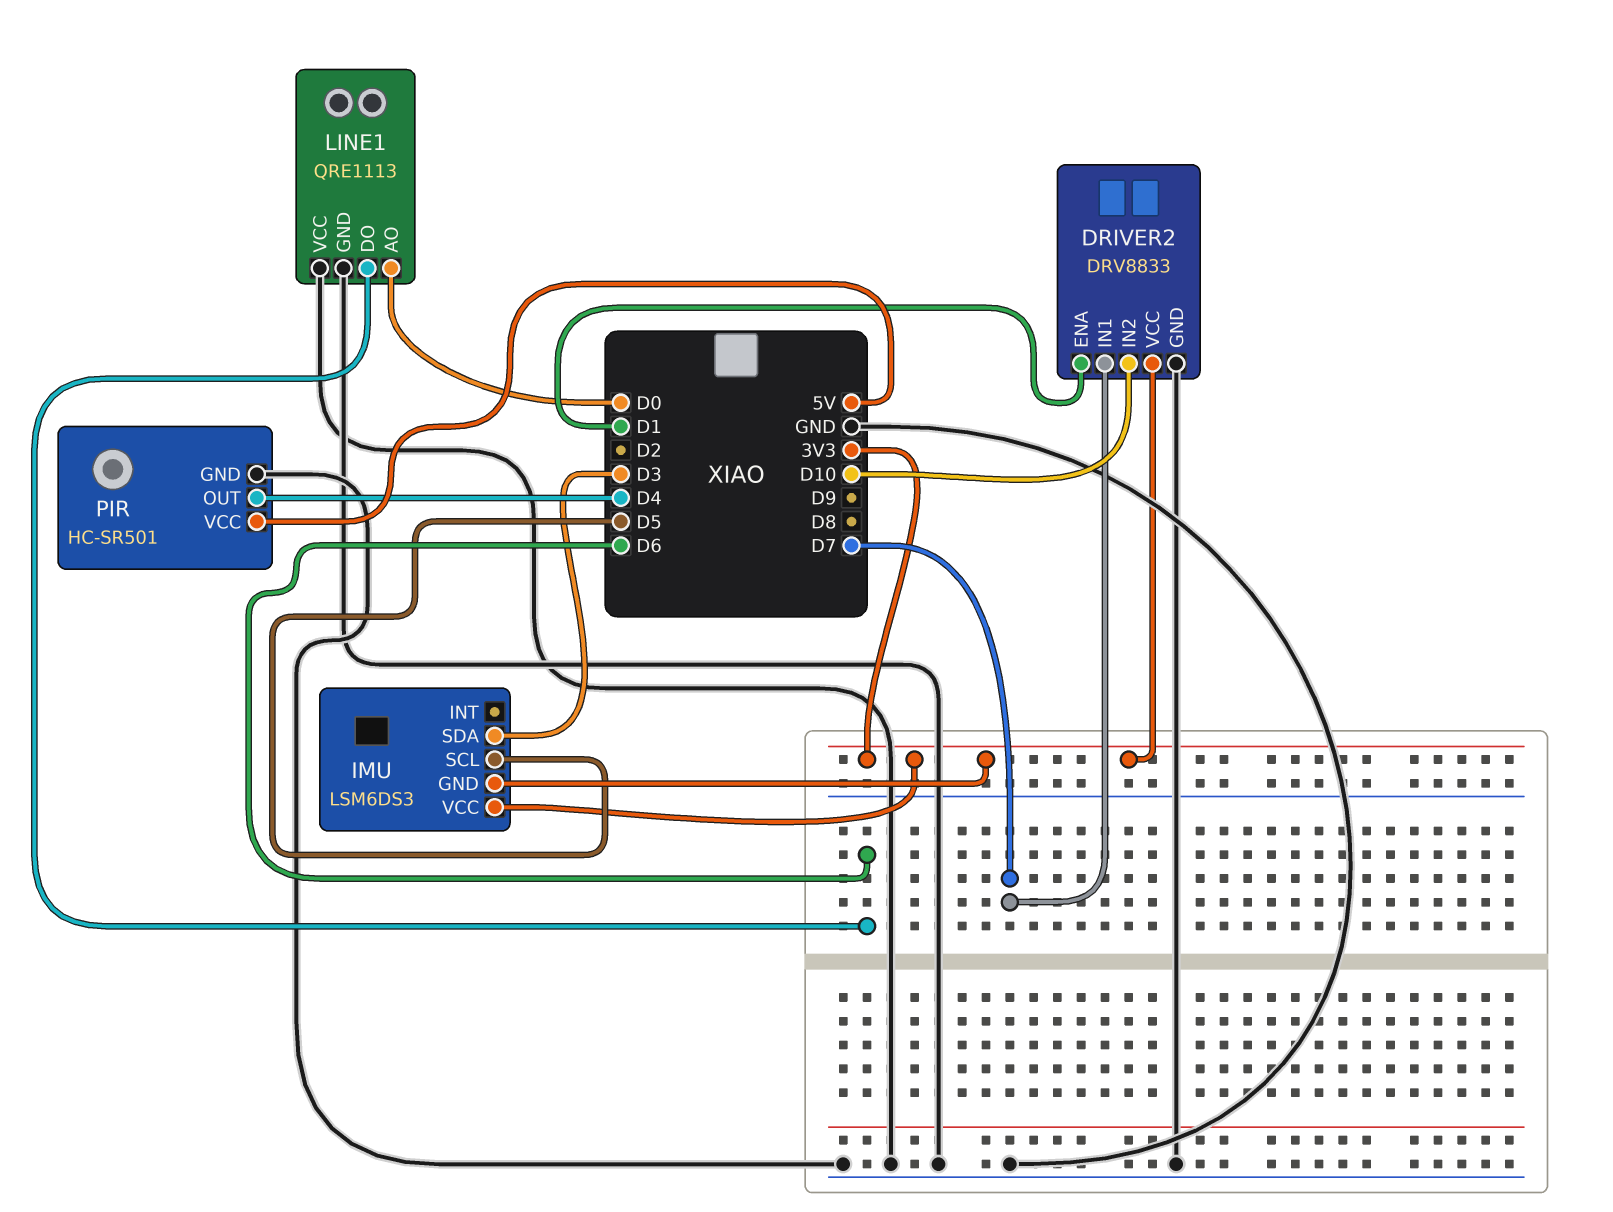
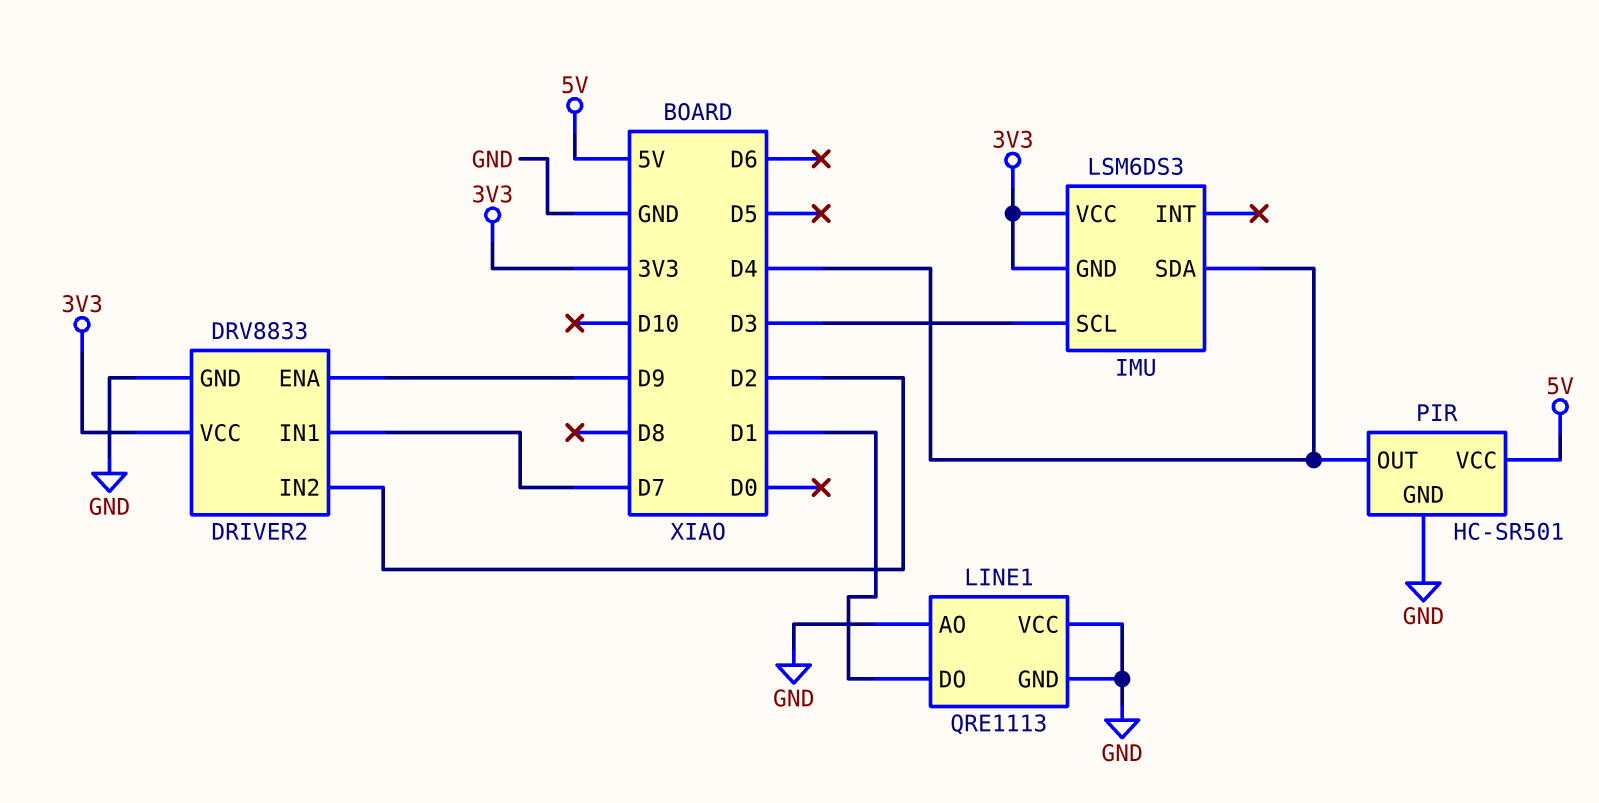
DRIVER2 pin ENA: D1 -> D9
DRIVER2 pin IN2: D10 -> D2
IMU pin SCL: D5 -> D3
IMU pin SDA: D3 -> D4
LINE1 pin AO: D0 -> GND
LINE1 pin DO: D6 -> D1

